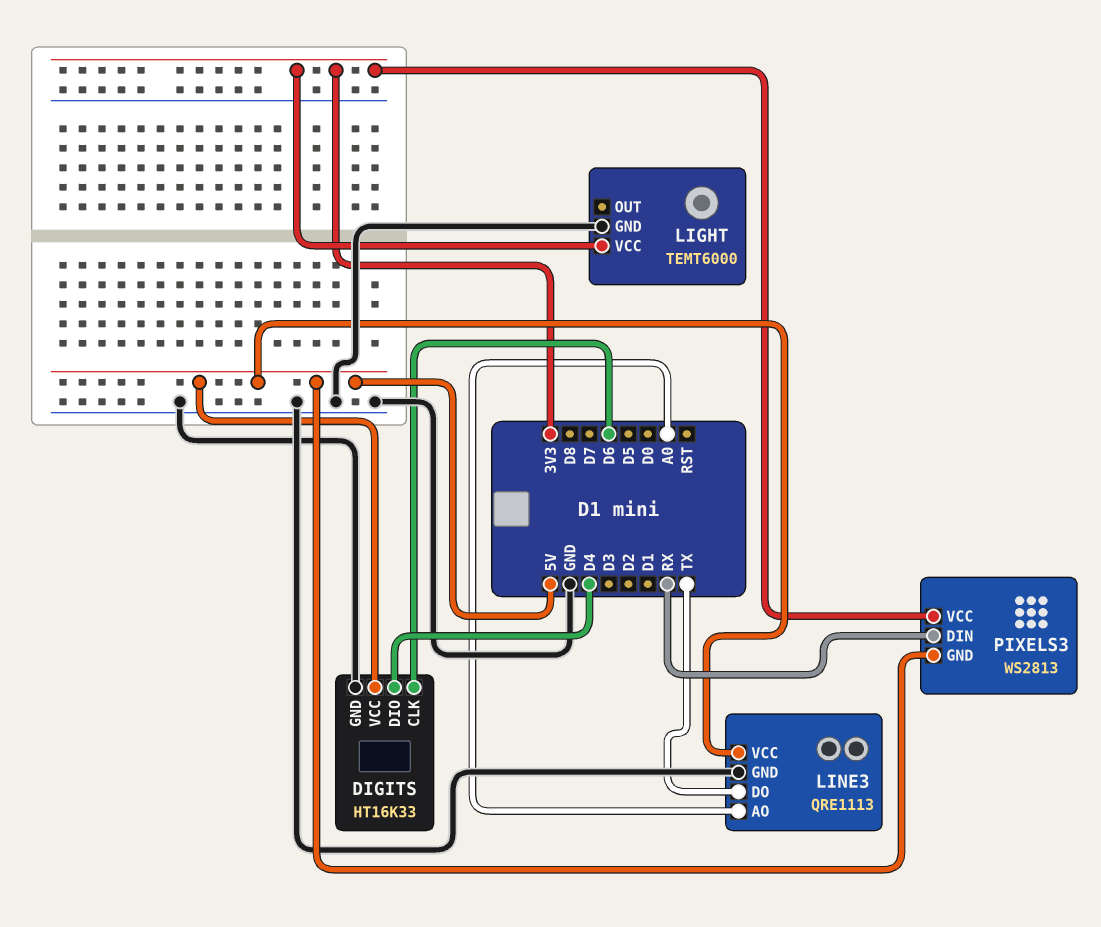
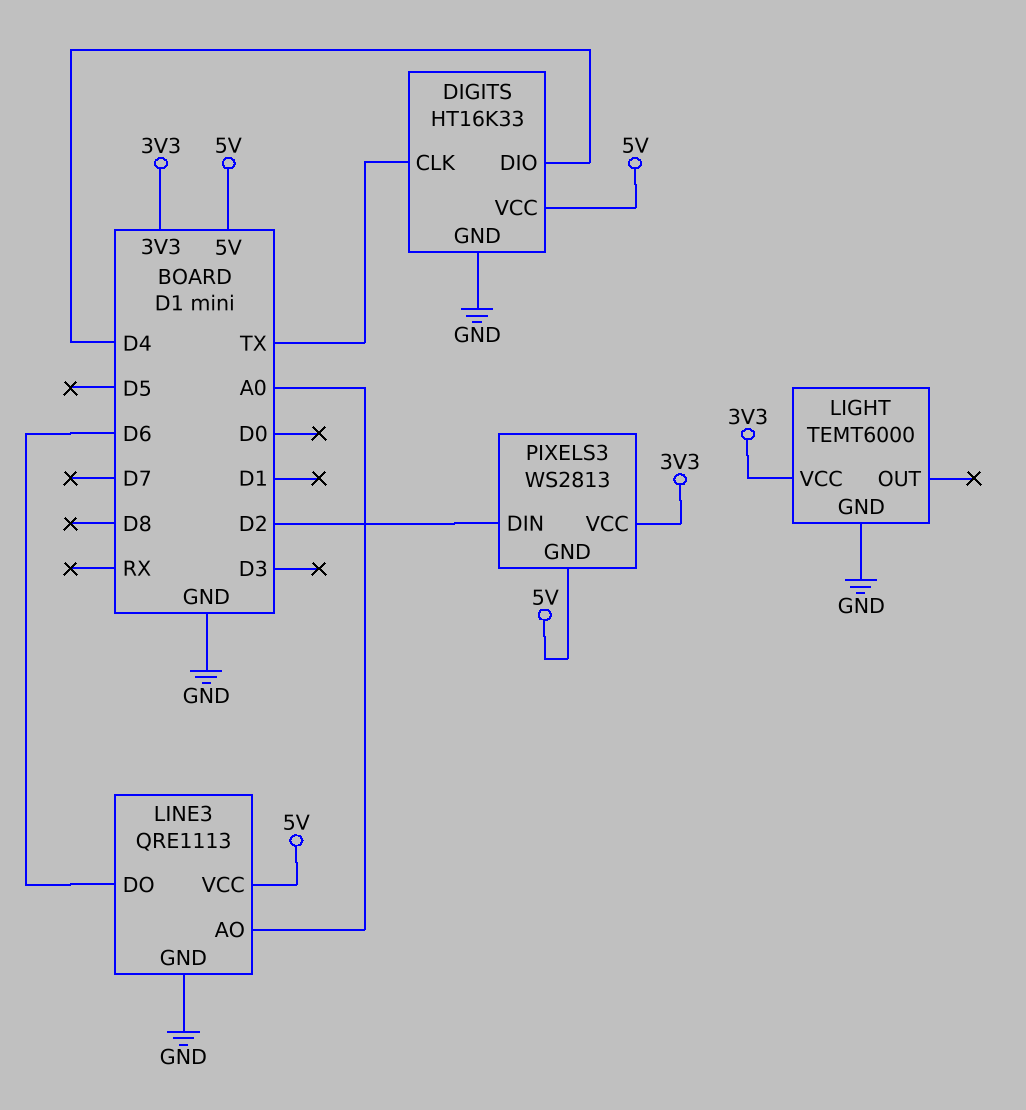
DIGITS pin CLK: D6 -> TX
LINE3 pin DO: TX -> D6
PIXELS3 pin DIN: RX -> D2

